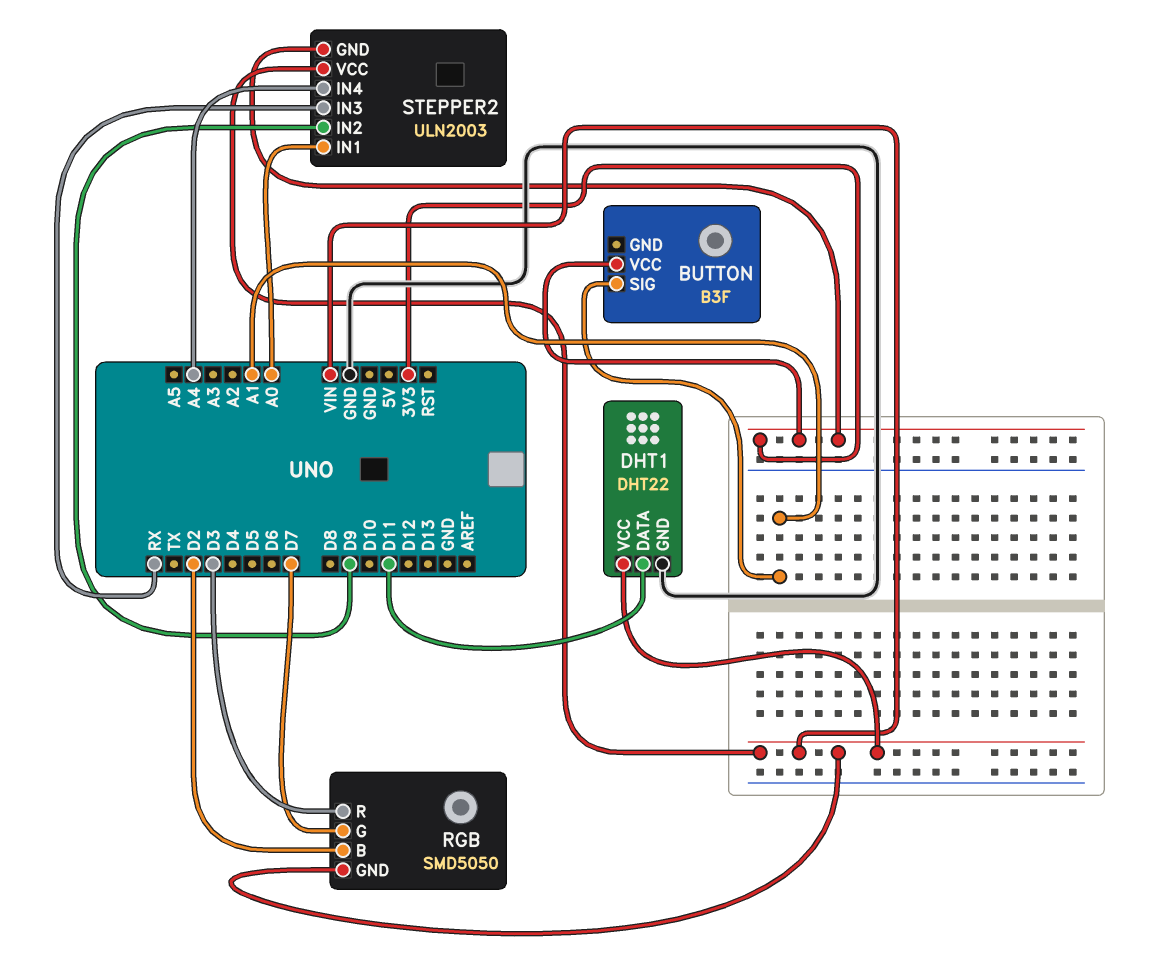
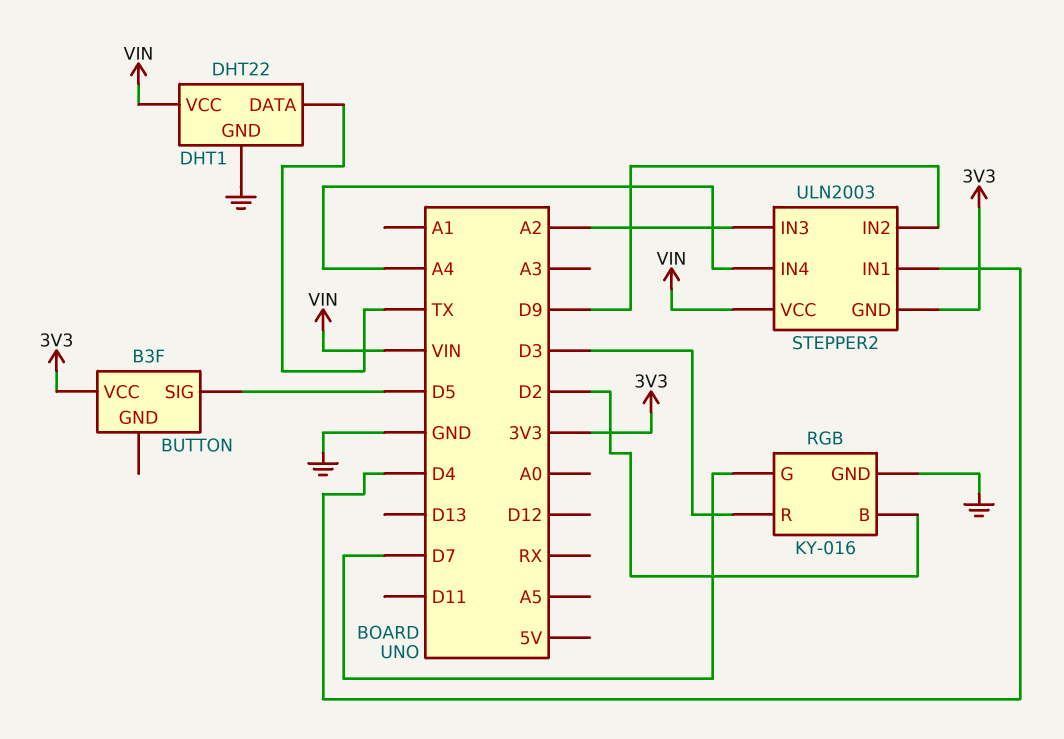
BUTTON pin SIG: A1 -> D5
DHT1 pin DATA: D11 -> TX
RGB: SMD5050 -> KY-016
RGB pin GND: VIN -> GND
STEPPER2 pin IN1: A0 -> D4
STEPPER2 pin IN3: RX -> A2

